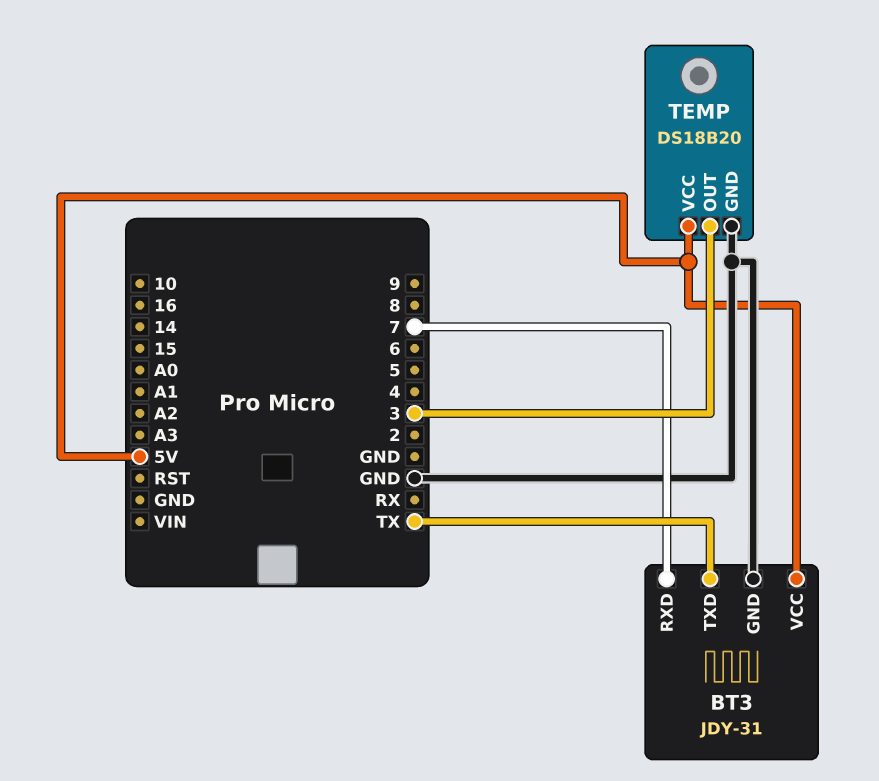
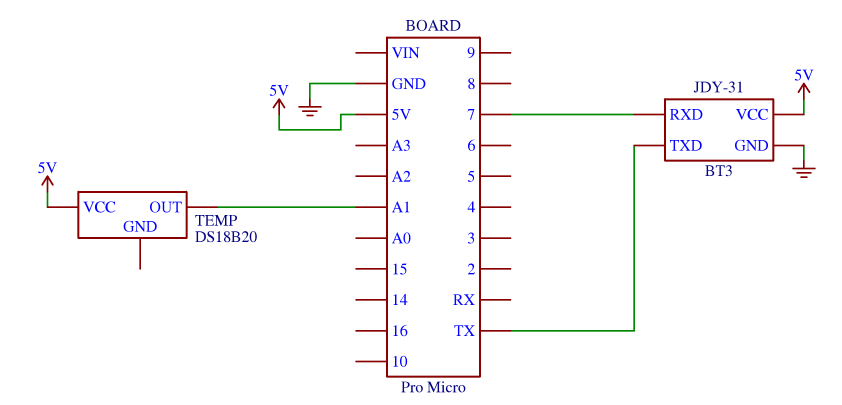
TEMP pin GND: GND -> none
TEMP pin OUT: 3 -> A1

